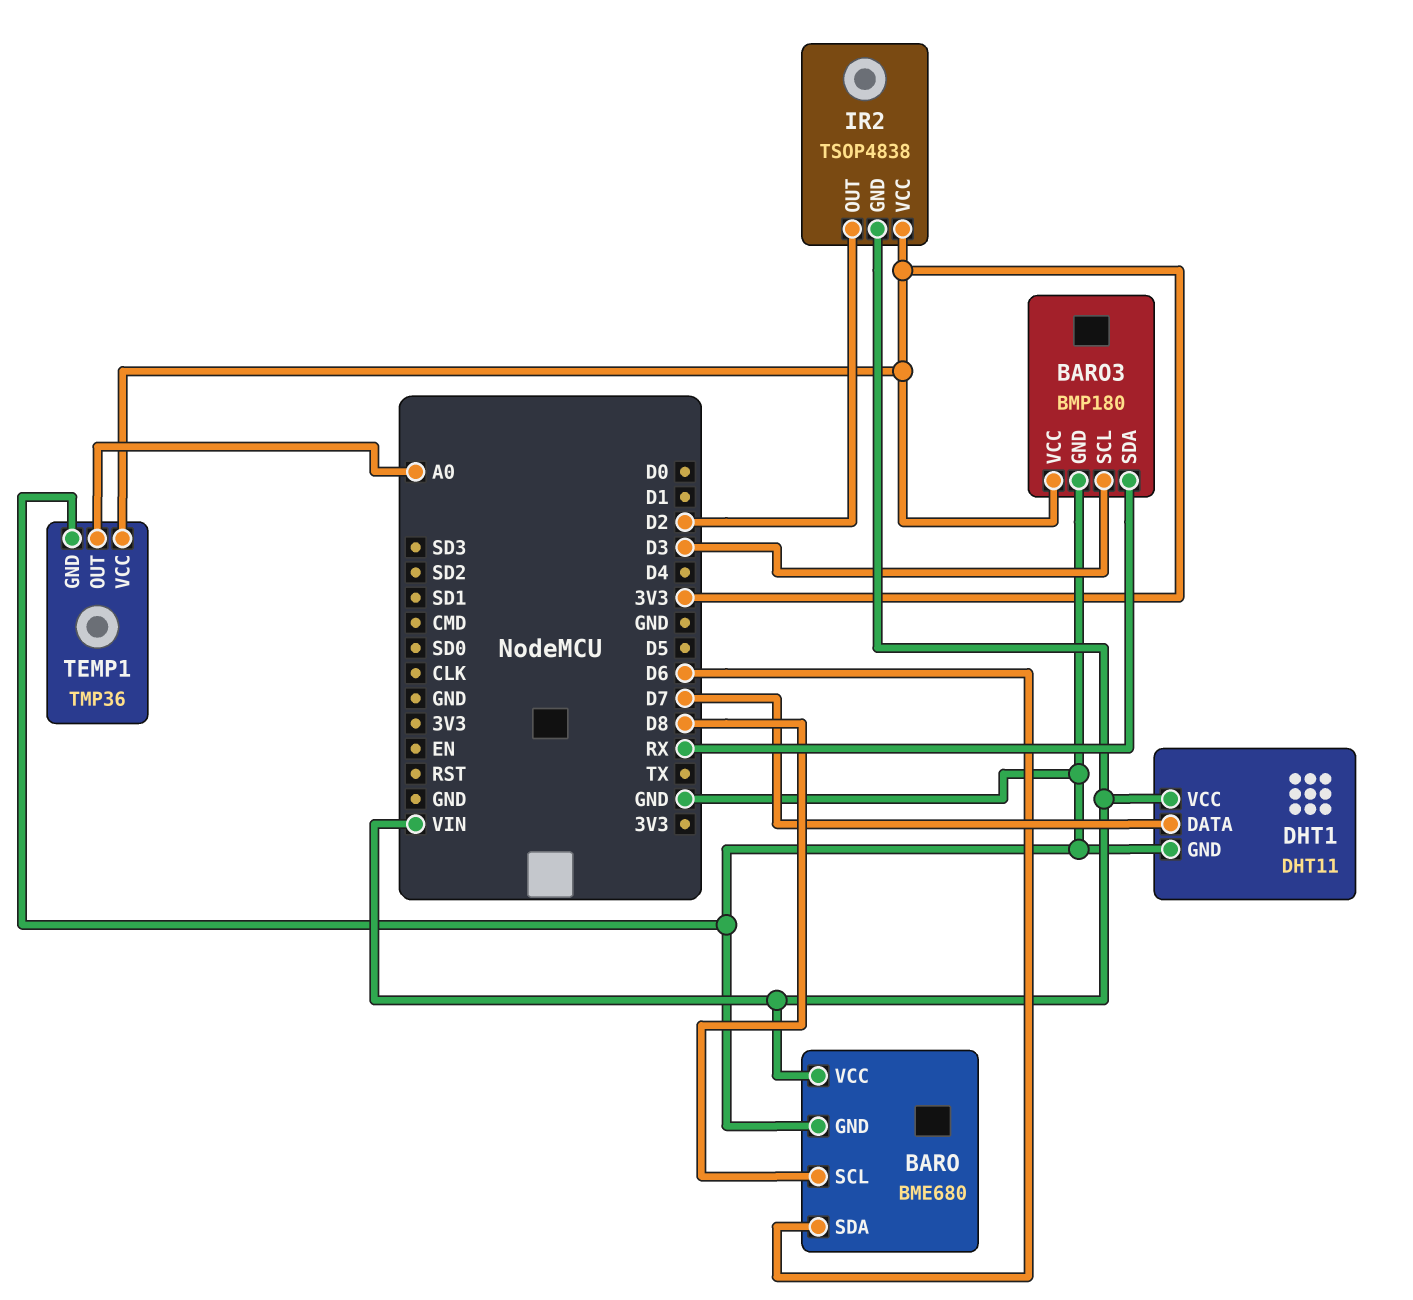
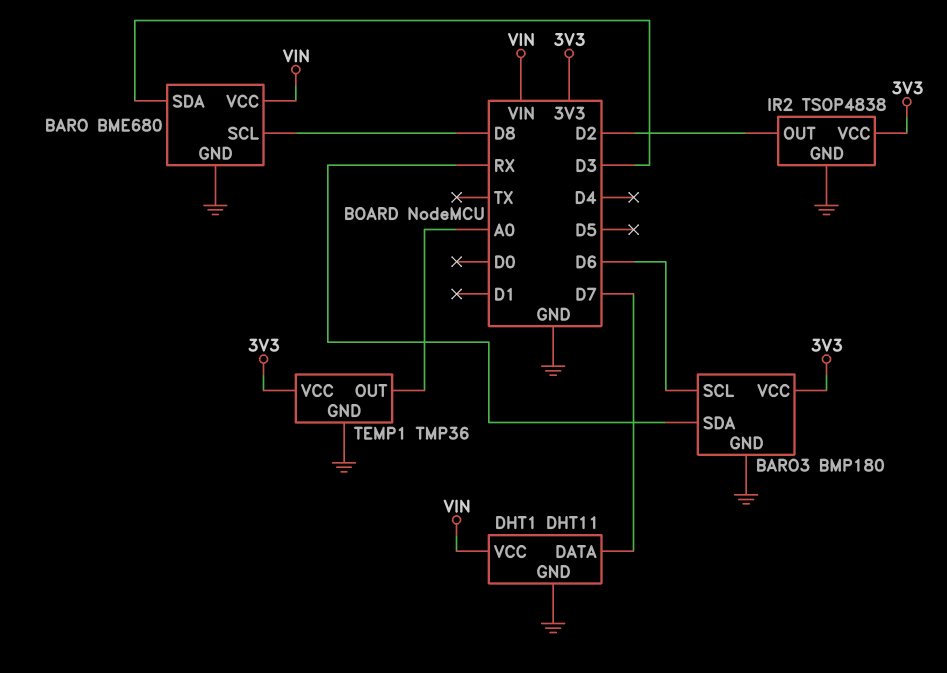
BARO pin SDA: D6 -> D3
BARO3 pin SCL: D3 -> D6
IR2 pin GND: VIN -> GND

